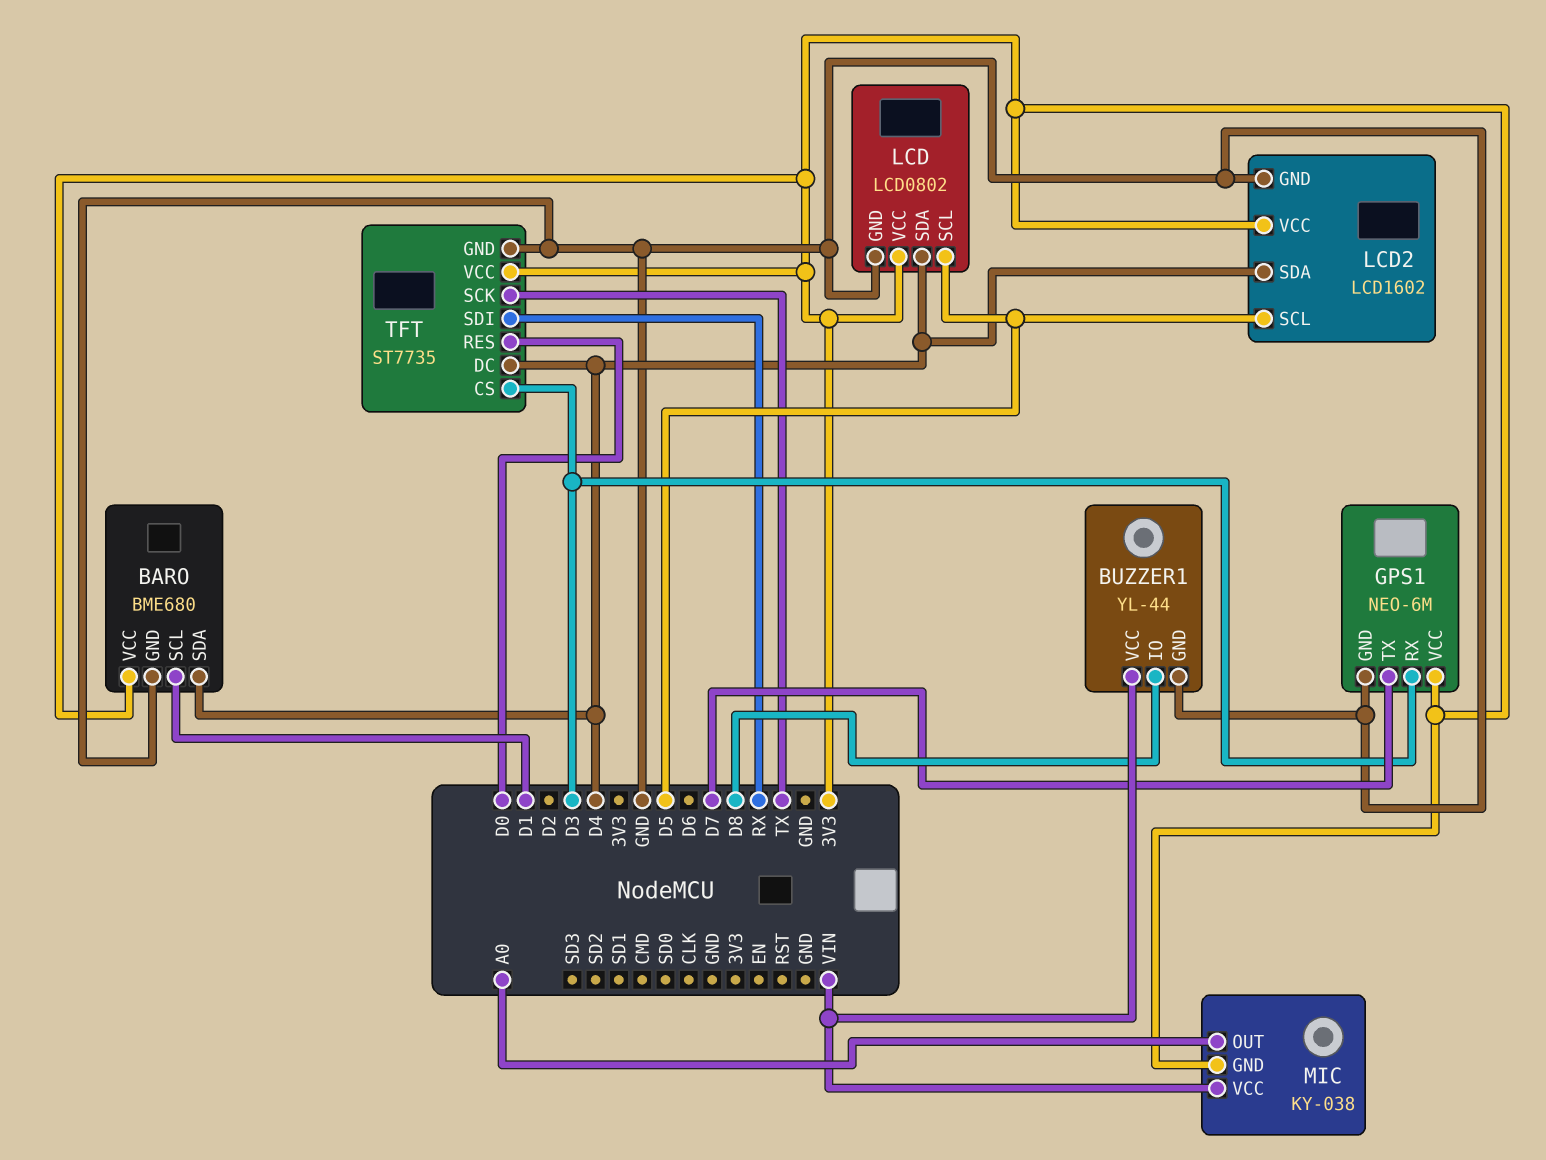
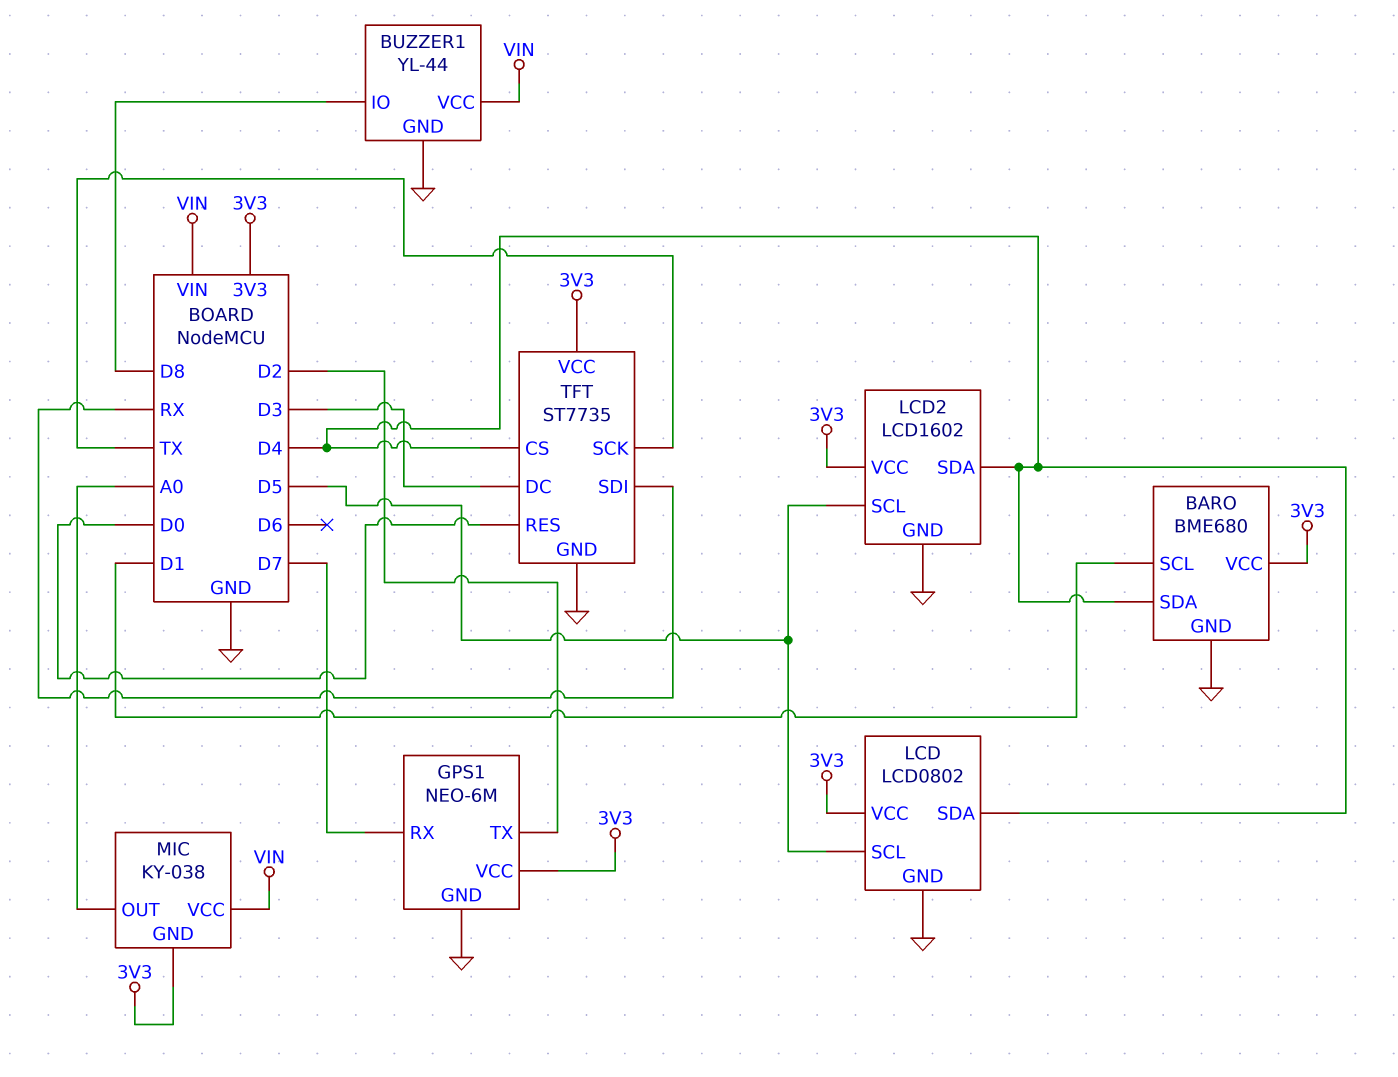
GPS1 pin RX: D3 -> D7
GPS1 pin TX: D7 -> D2
TFT pin CS: D3 -> D4
TFT pin DC: D4 -> D3

